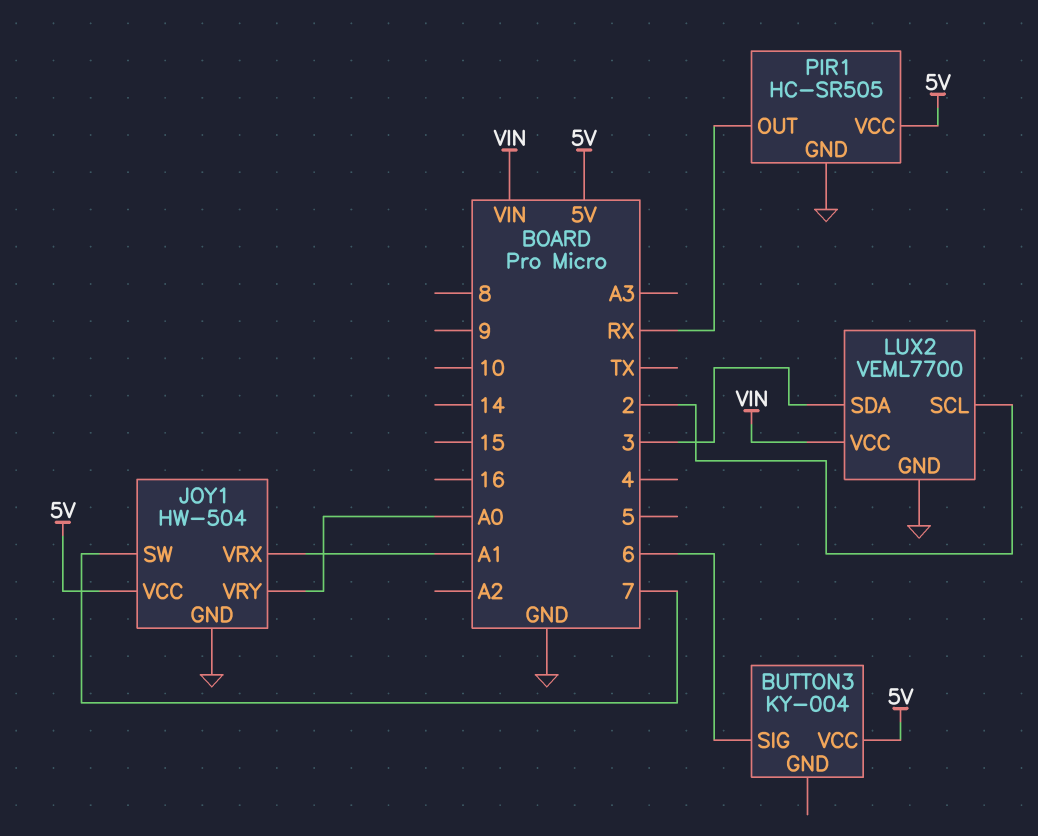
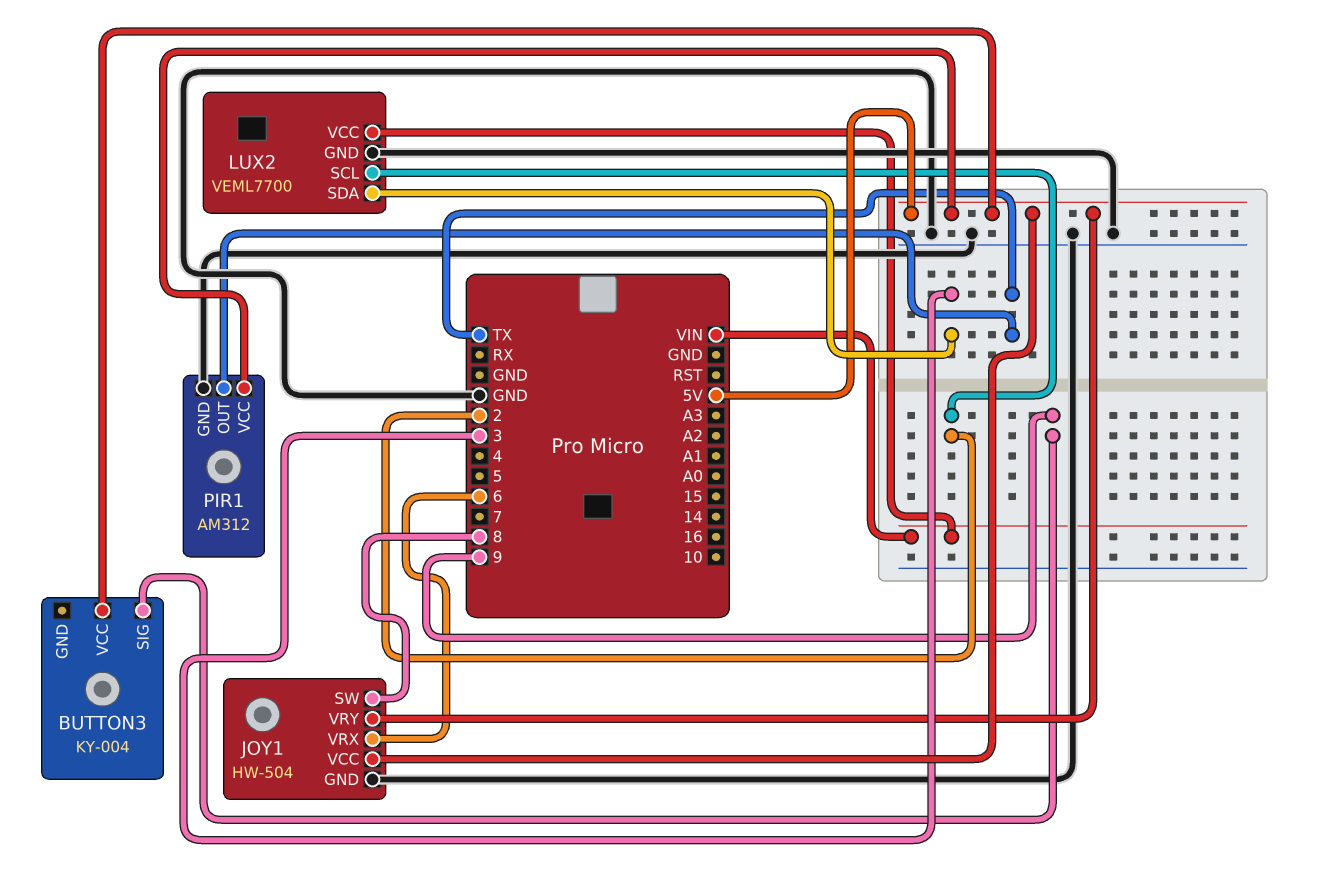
BUTTON3 pin SIG: 6 -> 9
JOY1 pin SW: 7 -> 8
JOY1 pin VRX: A1 -> 6
JOY1 pin VRY: A0 -> 5V
PIR1: HC-SR505 -> AM312
PIR1 pin OUT: RX -> TX

